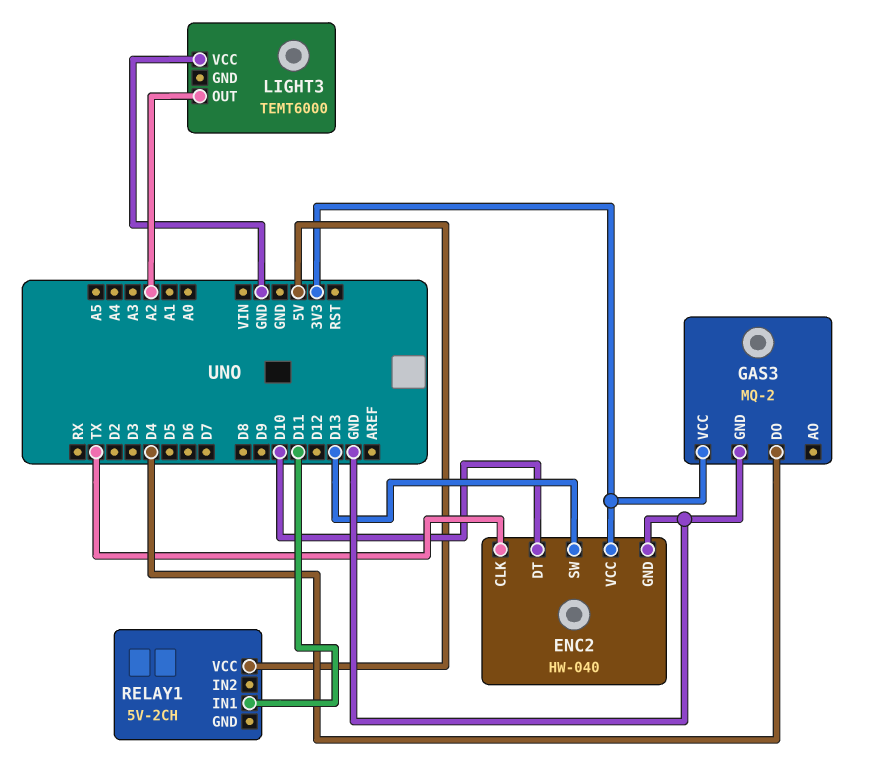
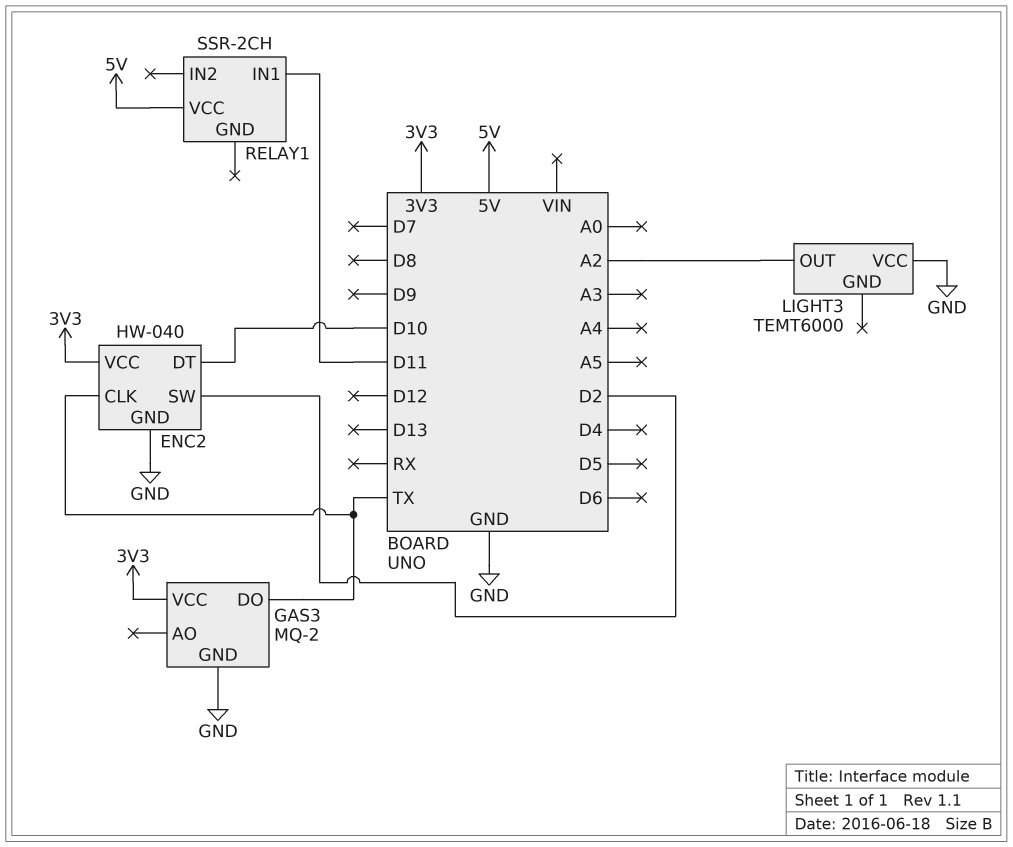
ENC2 pin SW: D13 -> D2
GAS3 pin DO: D4 -> TX
RELAY1: 5V-2CH -> SSR-2CH

